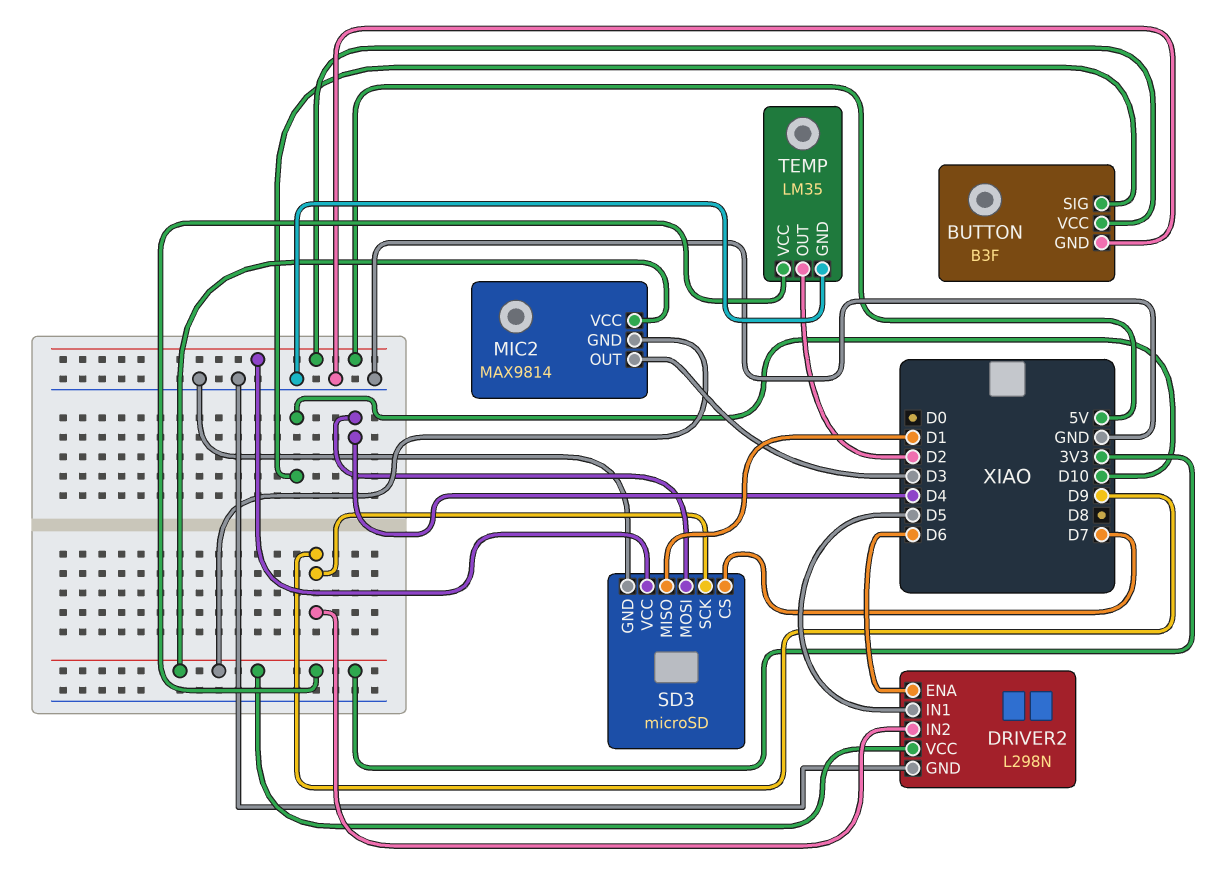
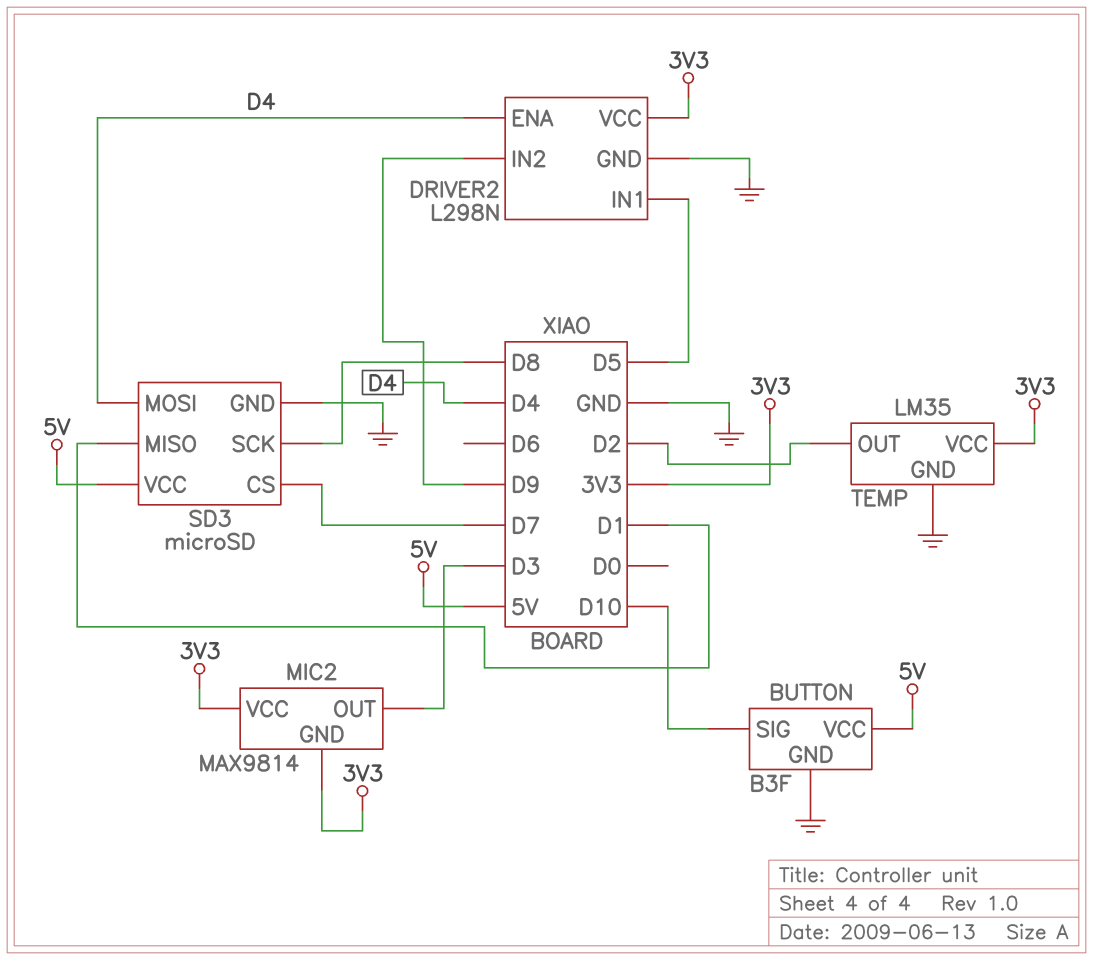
DRIVER2 pin ENA: D6 -> D4
SD3 pin SCK: D9 -> D8

